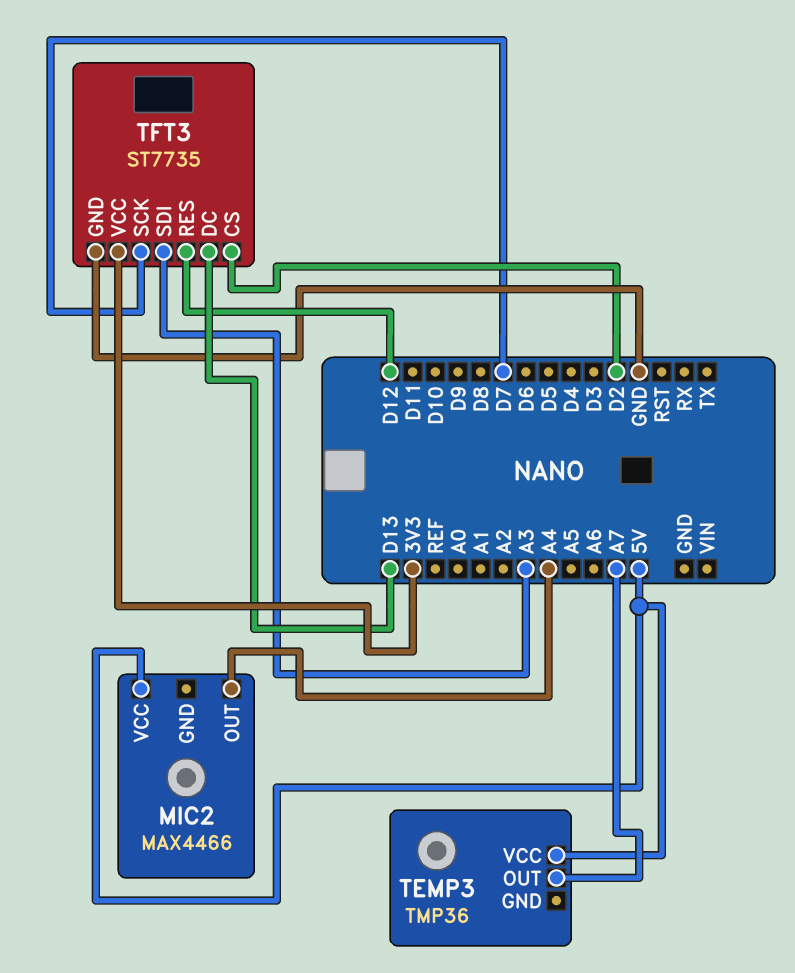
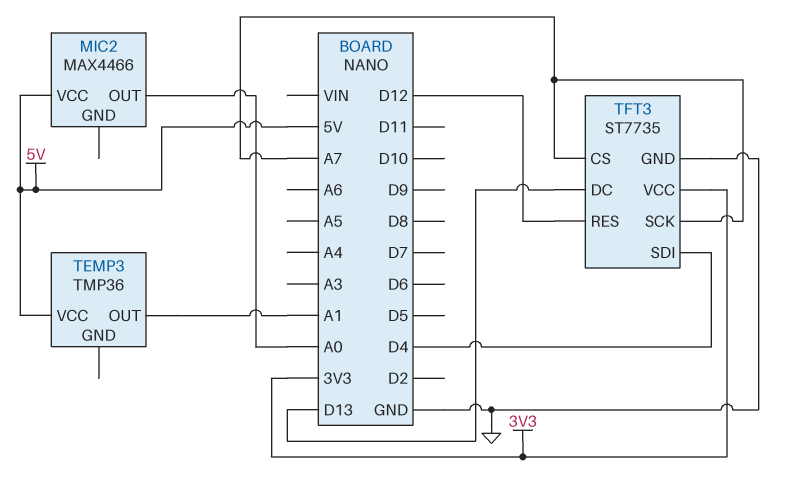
MIC2 pin OUT: A4 -> A0
TEMP3 pin OUT: A7 -> A1
TFT3 pin CS: D2 -> A7
TFT3 pin SCK: D7 -> A7
TFT3 pin SDI: A3 -> D4

